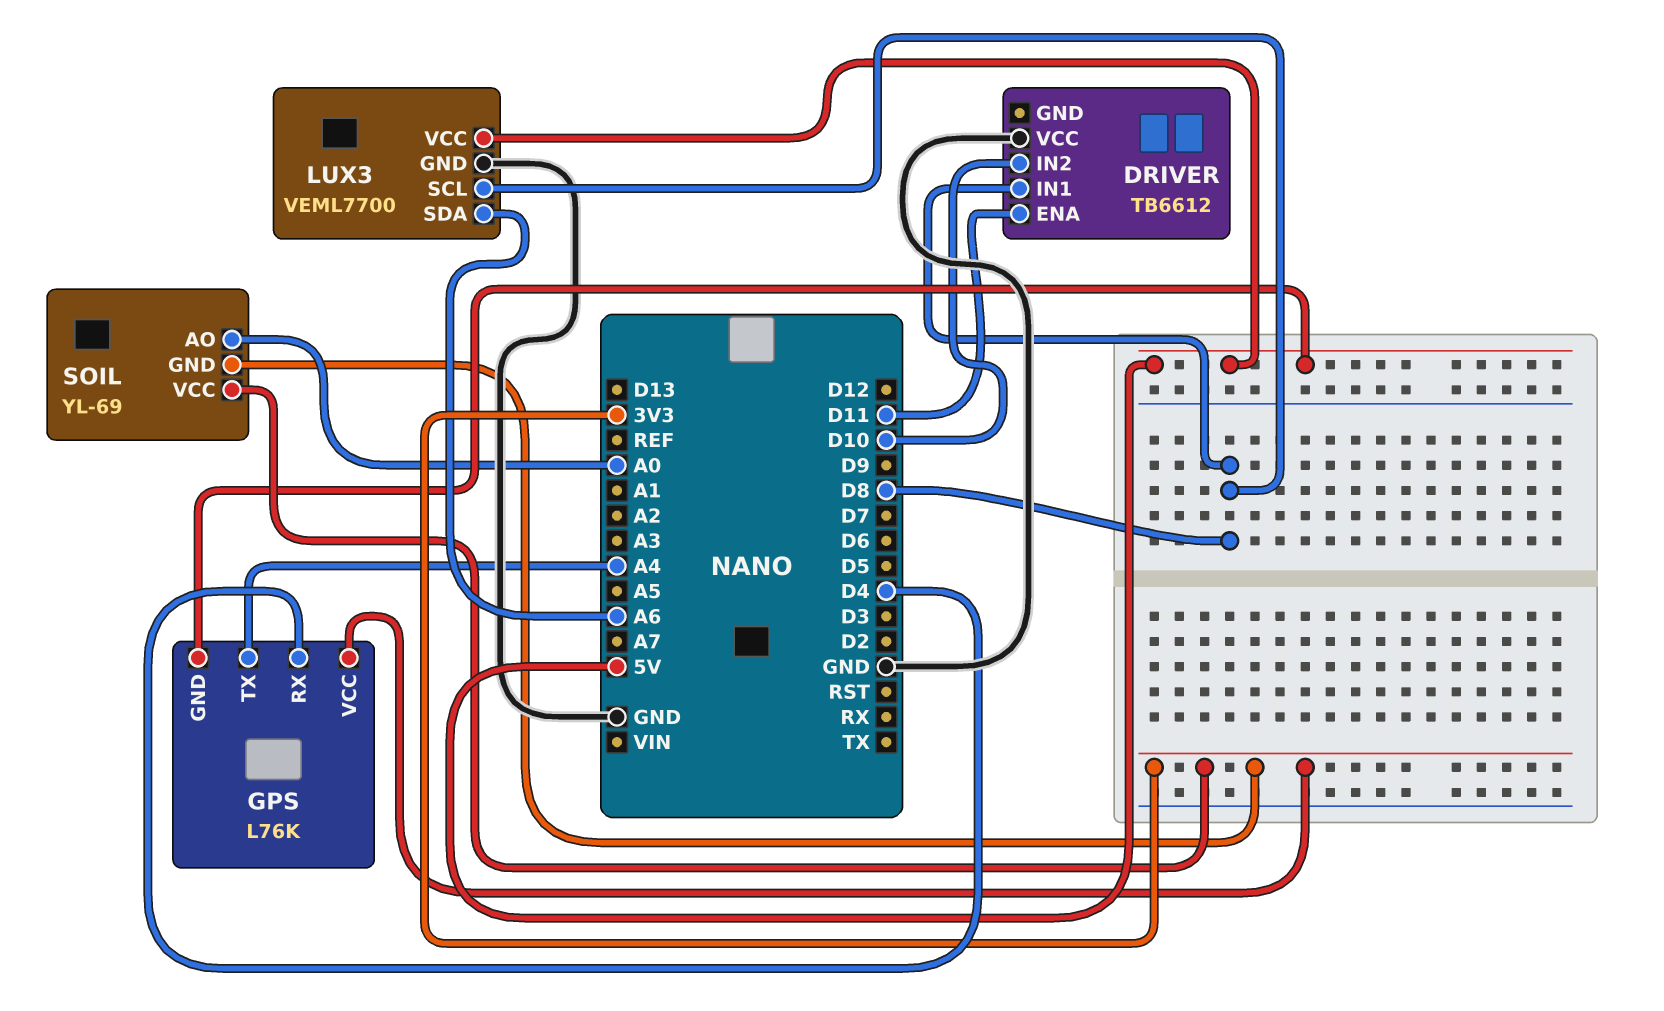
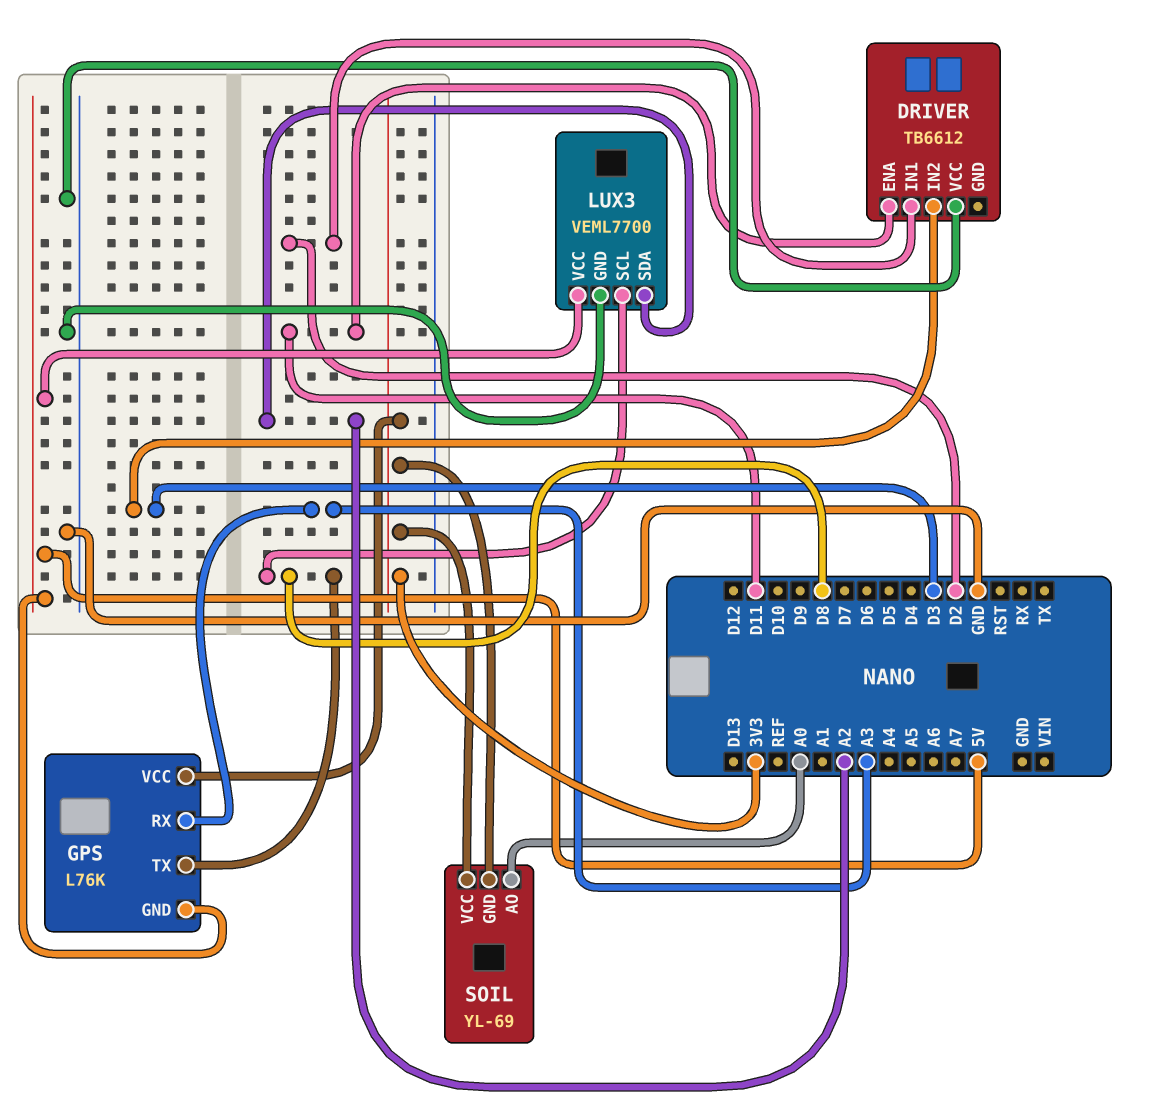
DRIVER pin IN1: D8 -> D2
DRIVER pin IN2: D10 -> D3
GPS pin RX: D4 -> A3
GPS pin TX: A4 -> D8
LUX3 pin SDA: A6 -> A2

